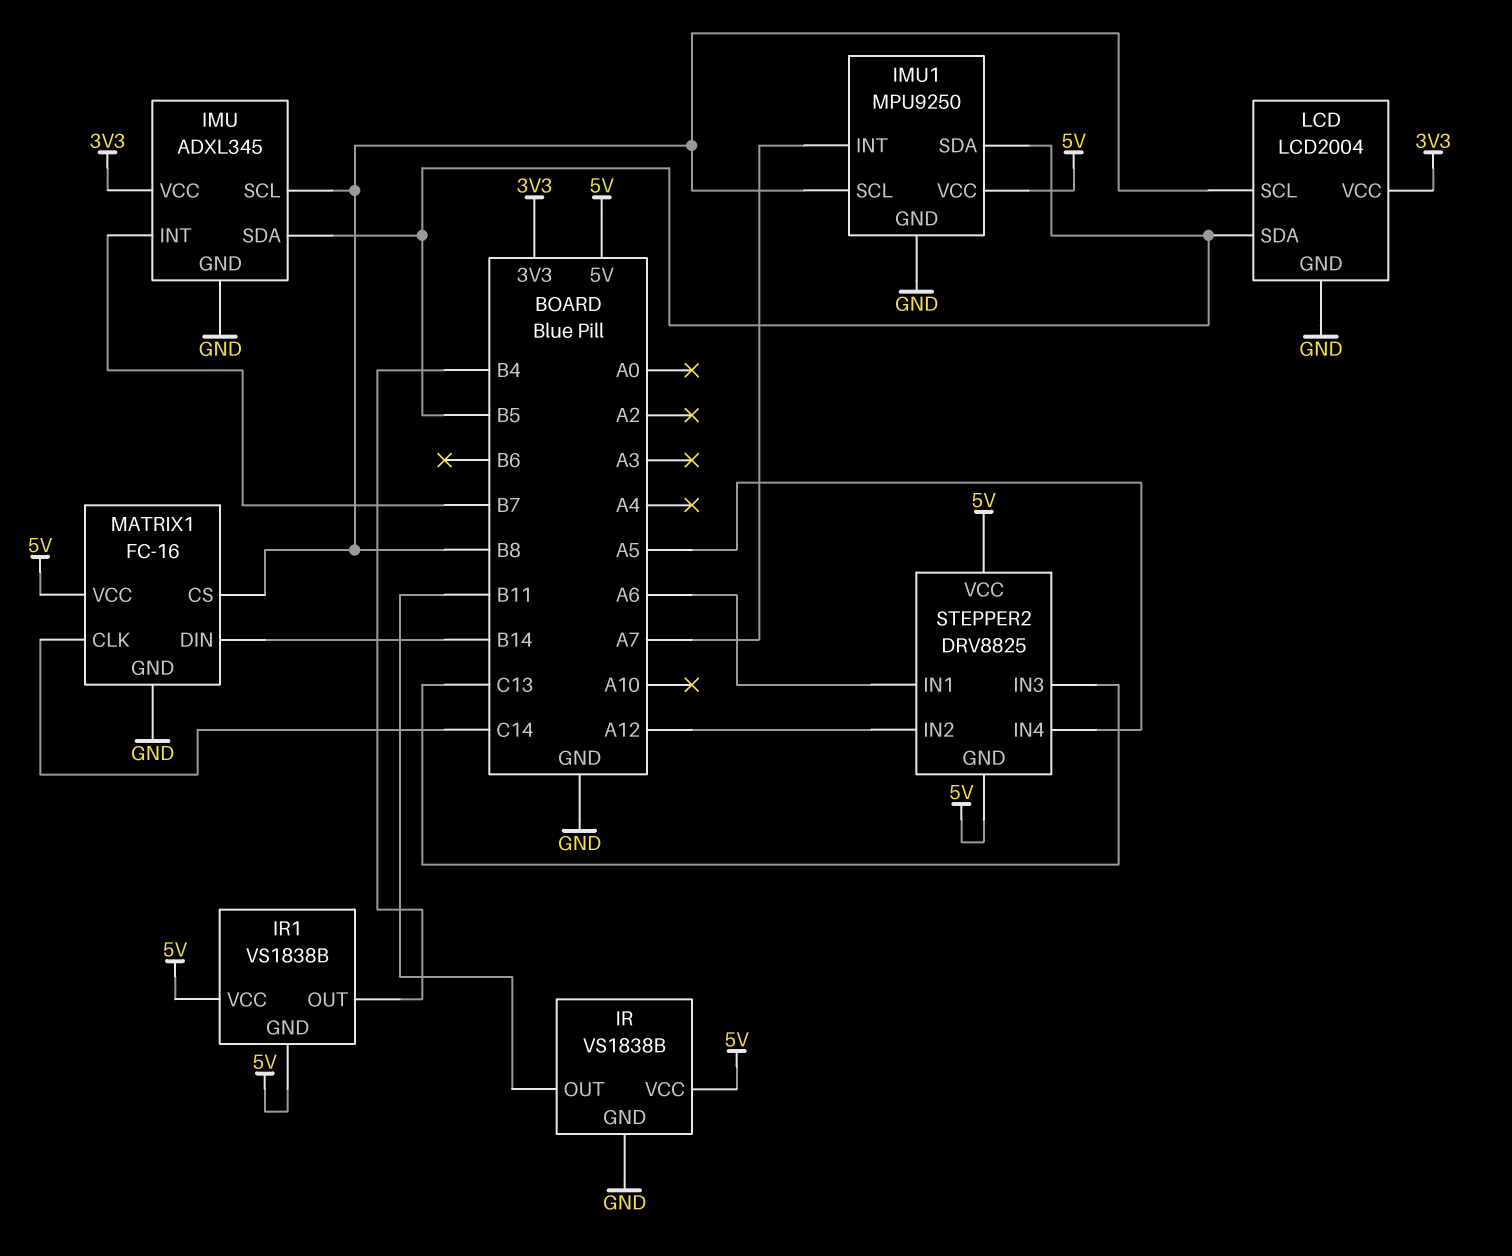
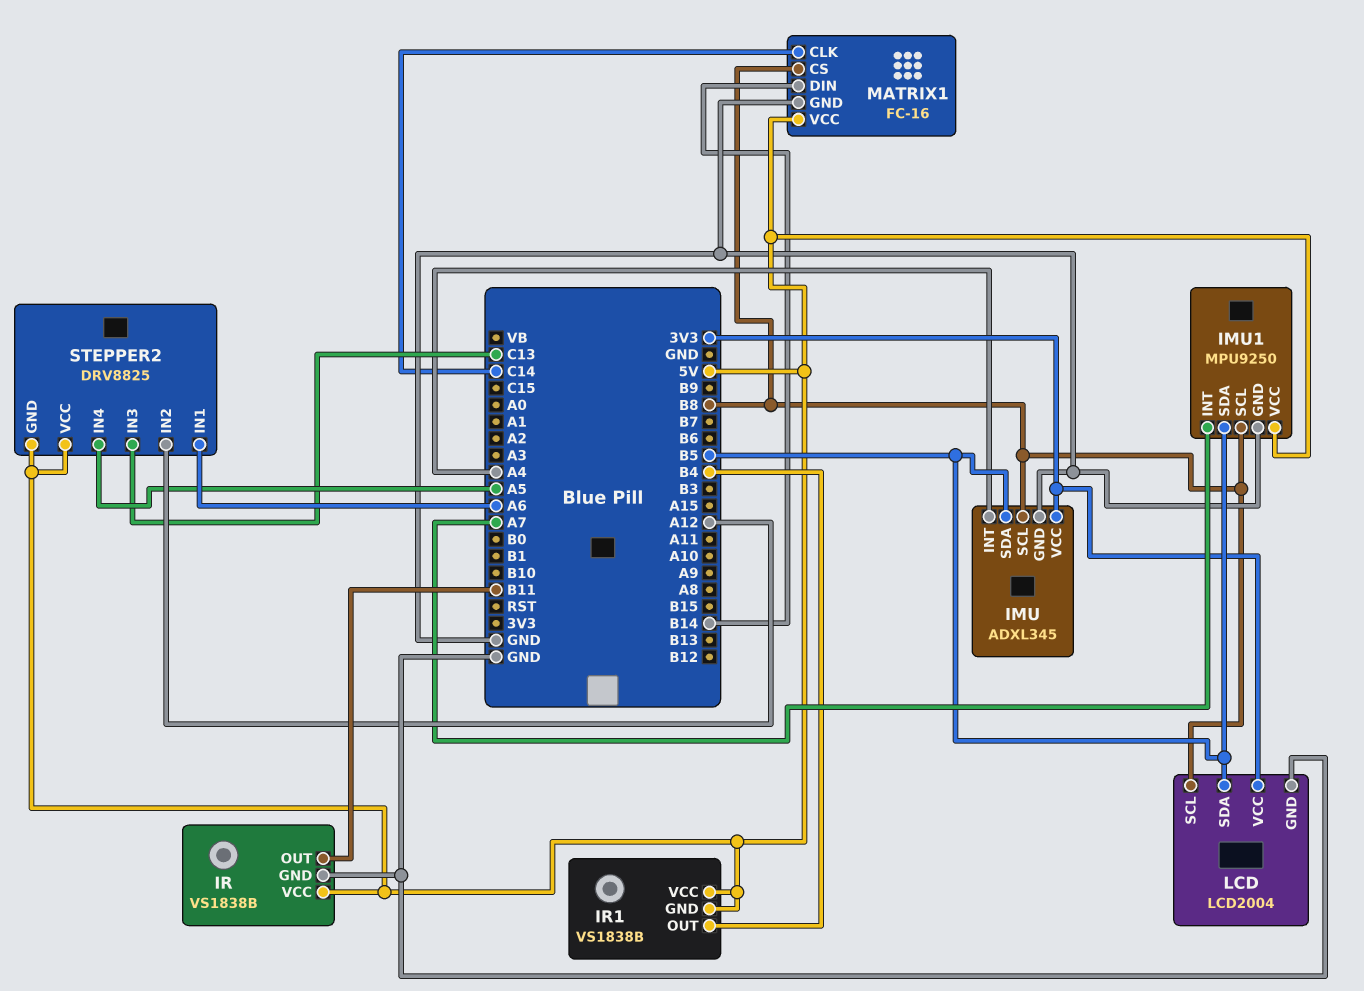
IMU pin INT: B7 -> A4

